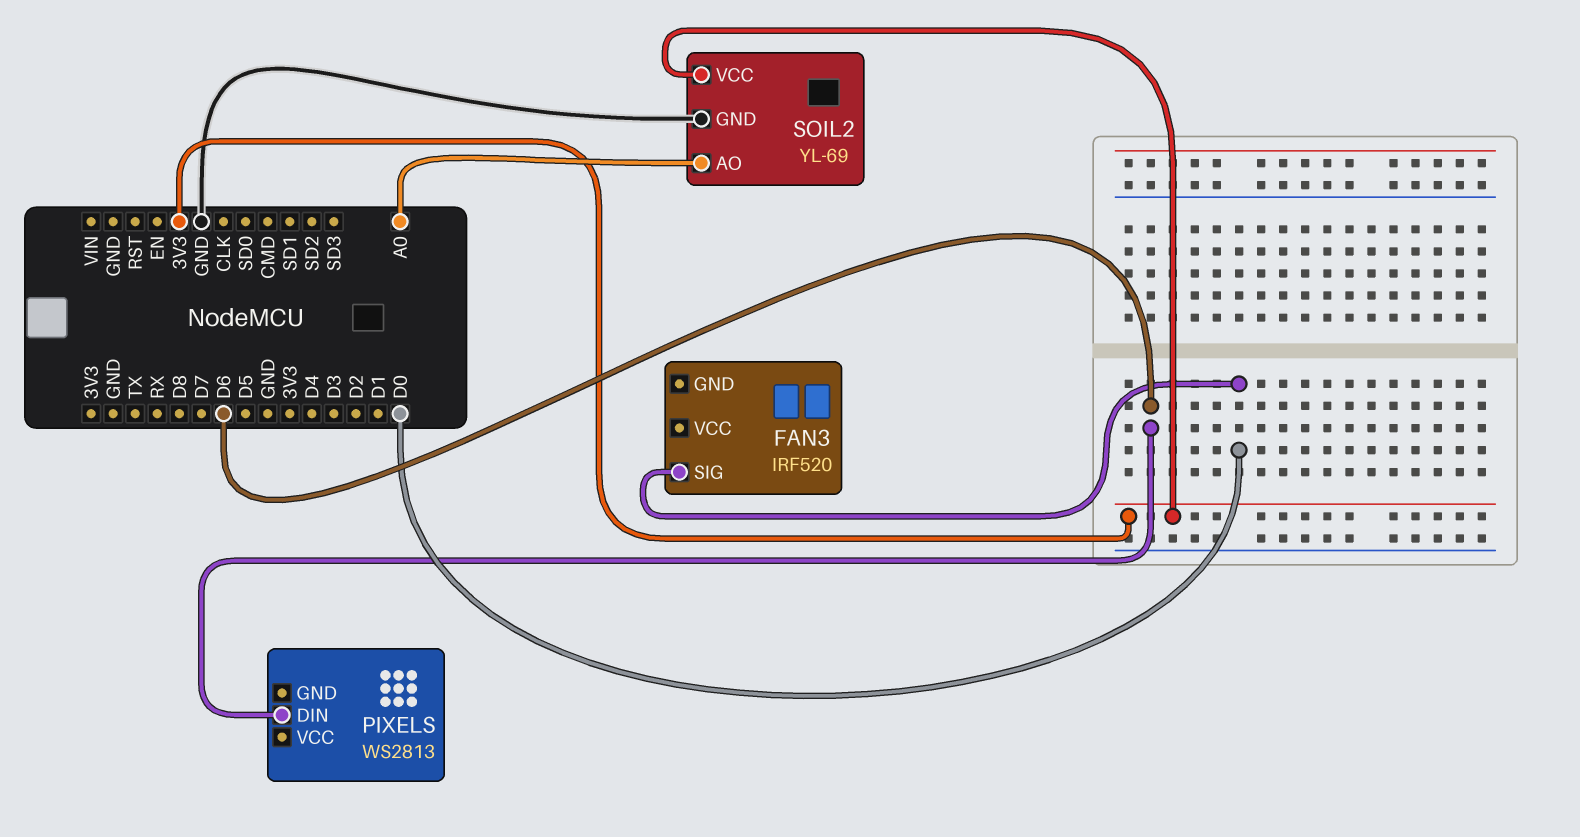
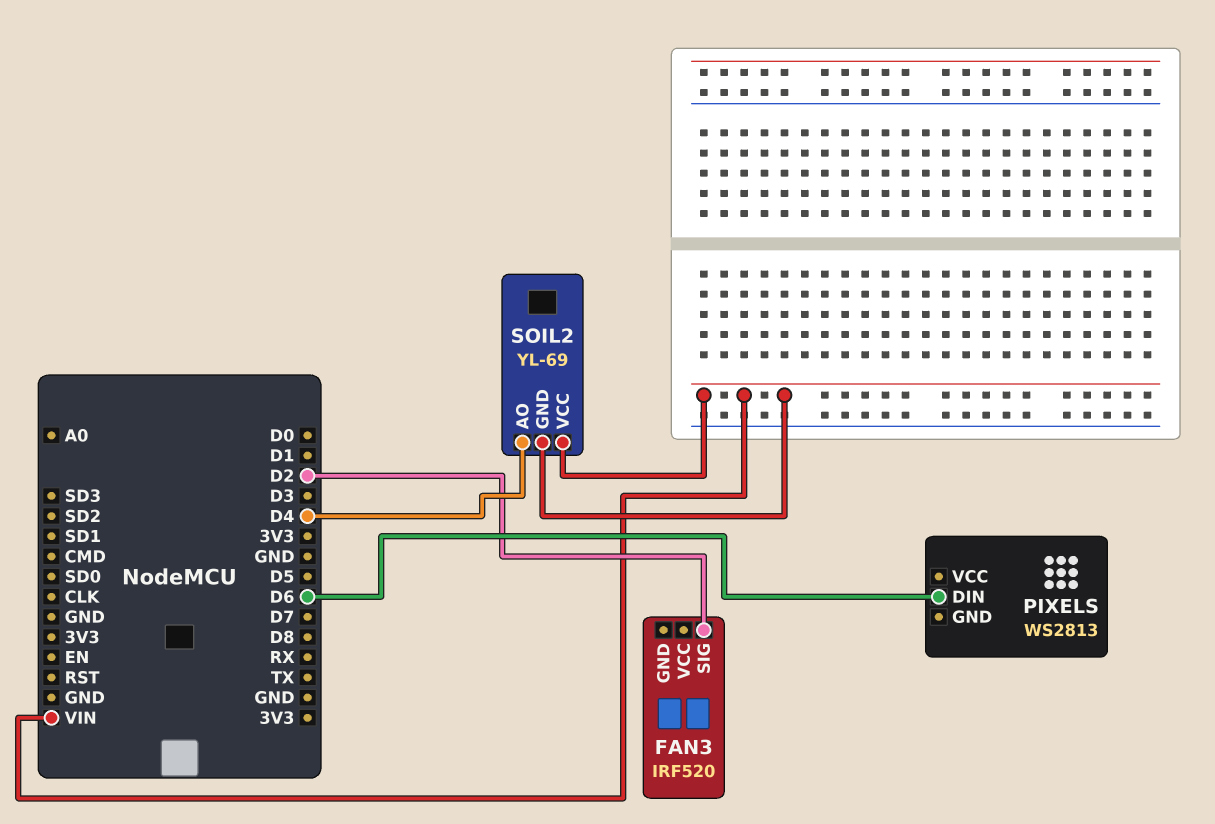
FAN3 pin SIG: D0 -> D2
SOIL2 pin AO: A0 -> D4
SOIL2 pin GND: GND -> VIN
SOIL2 pin VCC: 3V3 -> VIN

